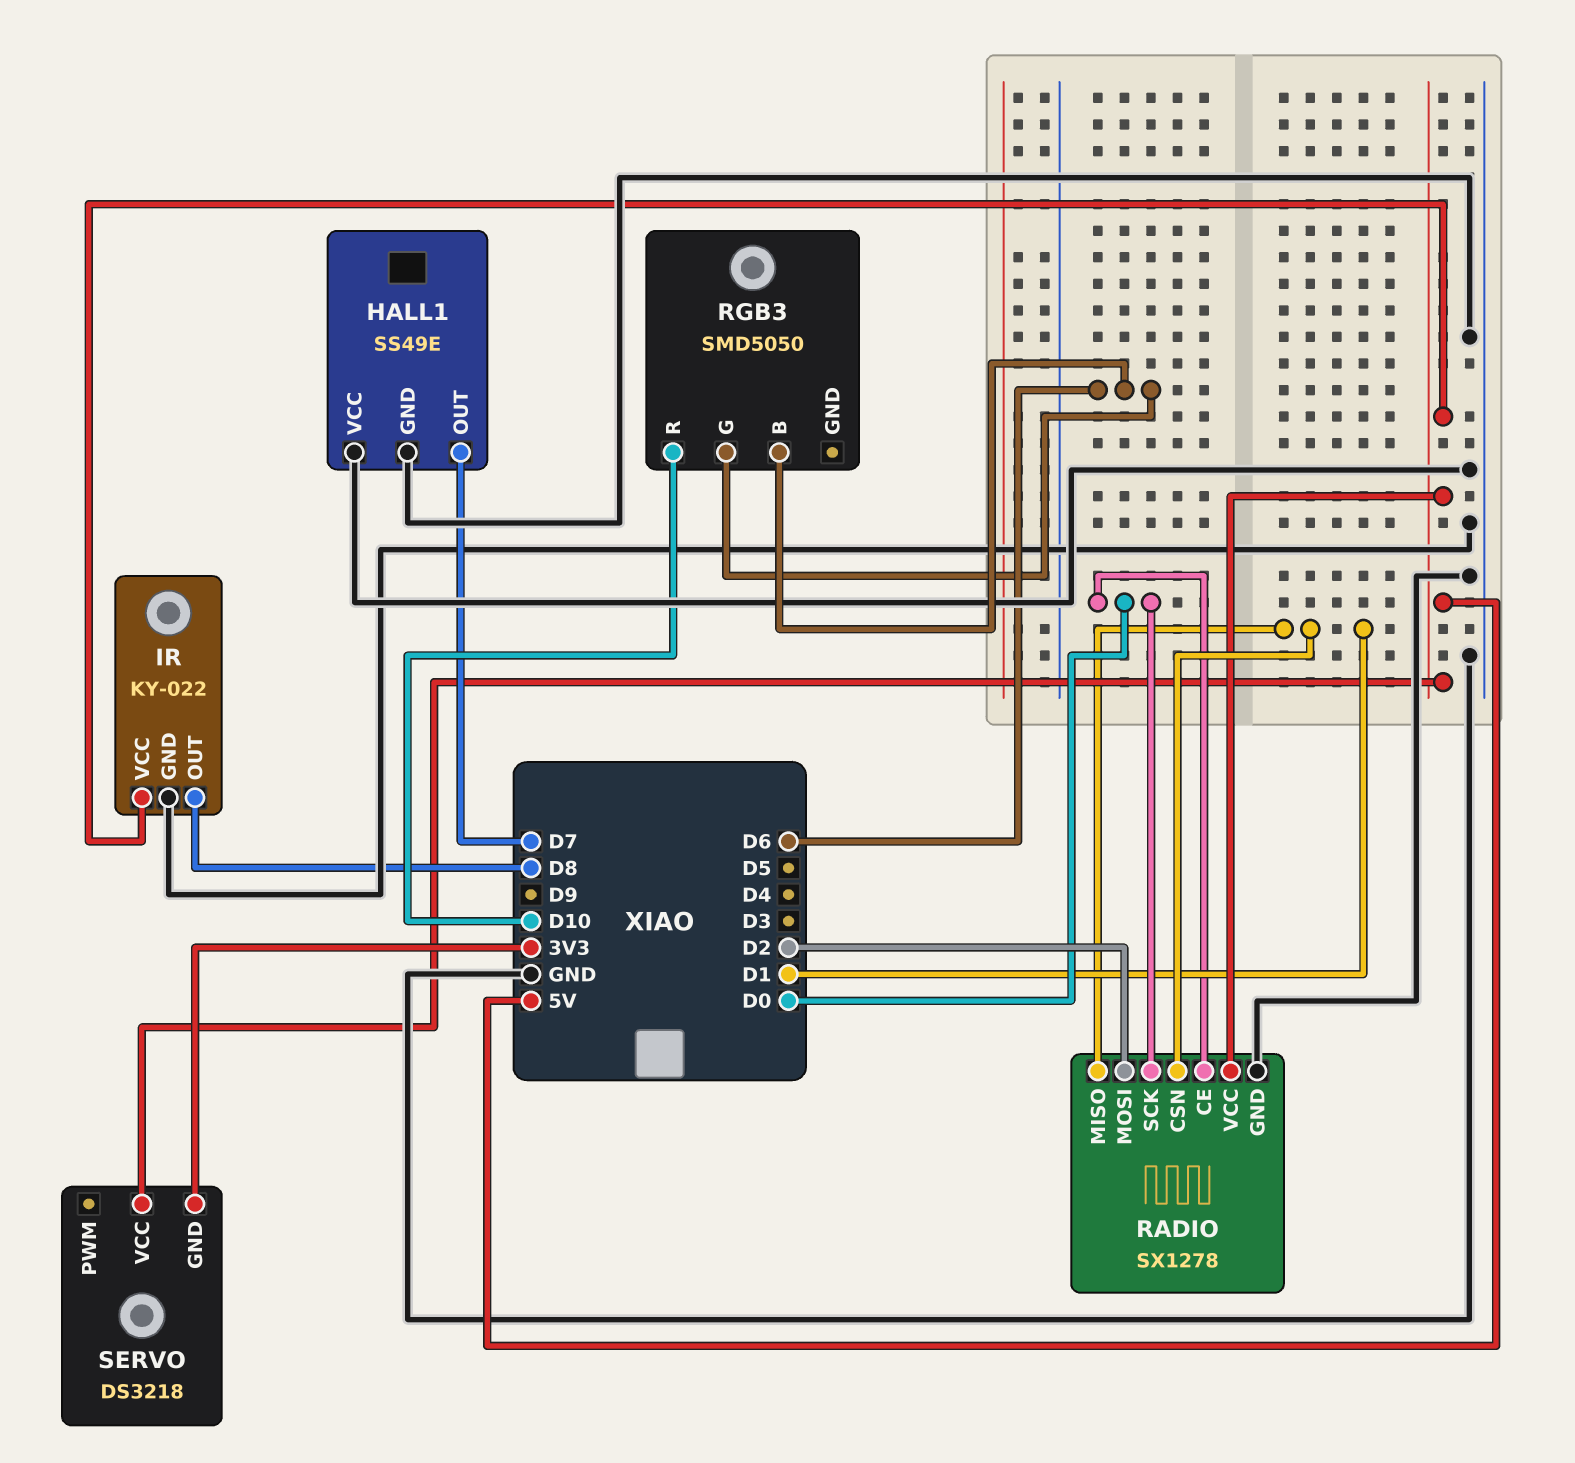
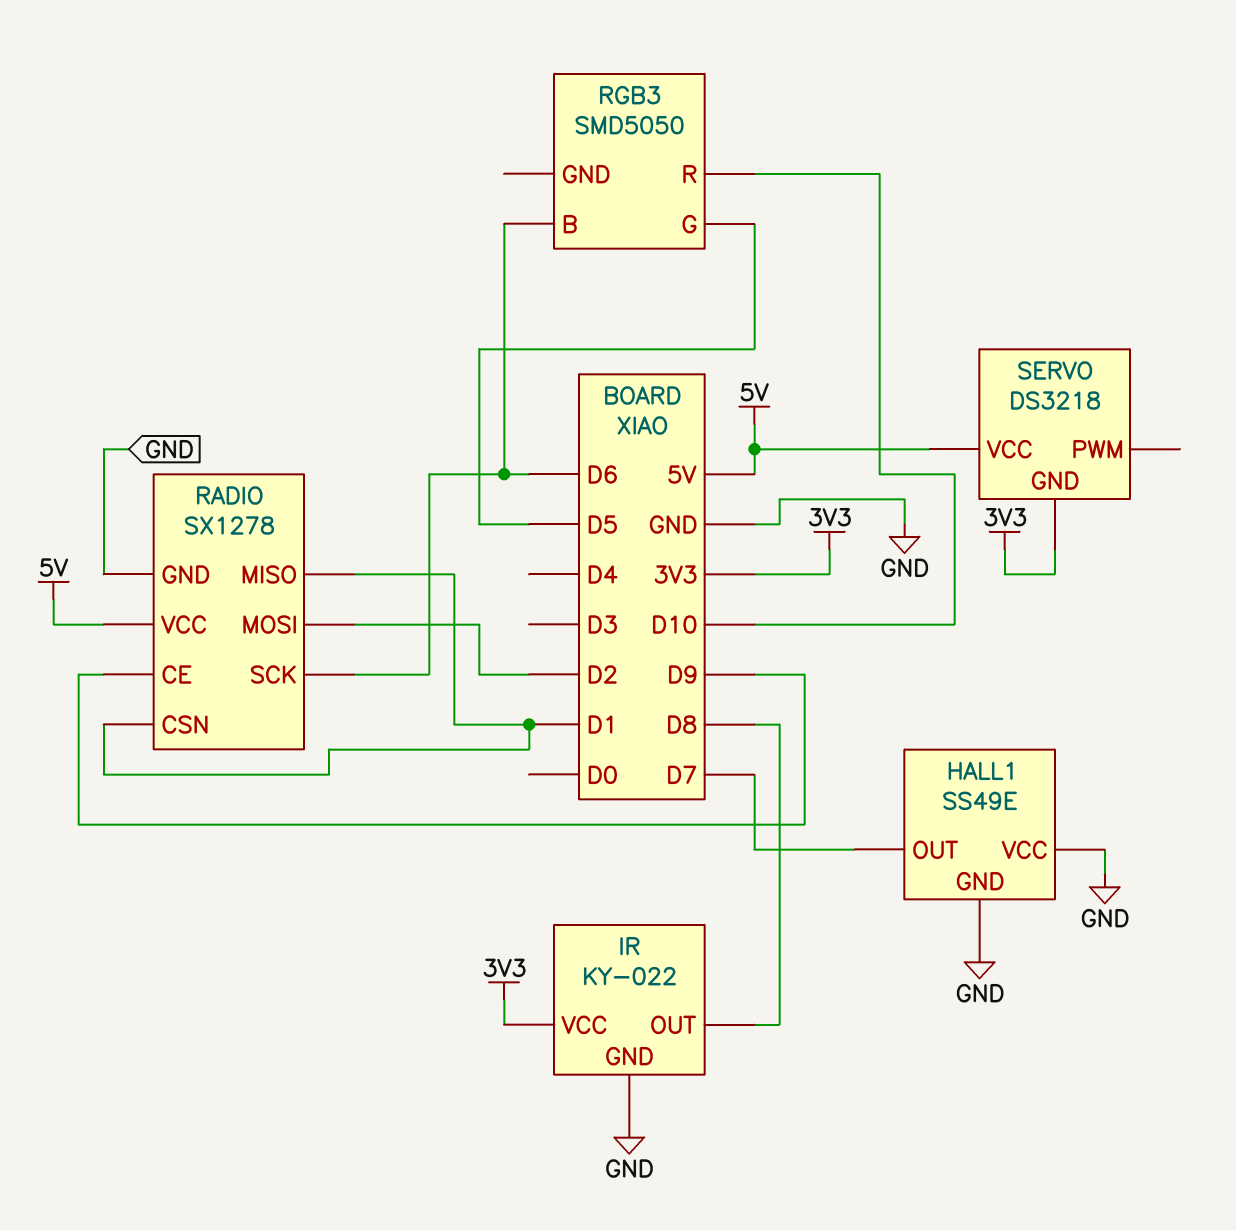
IR pin VCC: 5V -> 3V3
RADIO pin CE: D0 -> D9
RADIO pin SCK: D0 -> D6
RGB3 pin G: D6 -> D5

